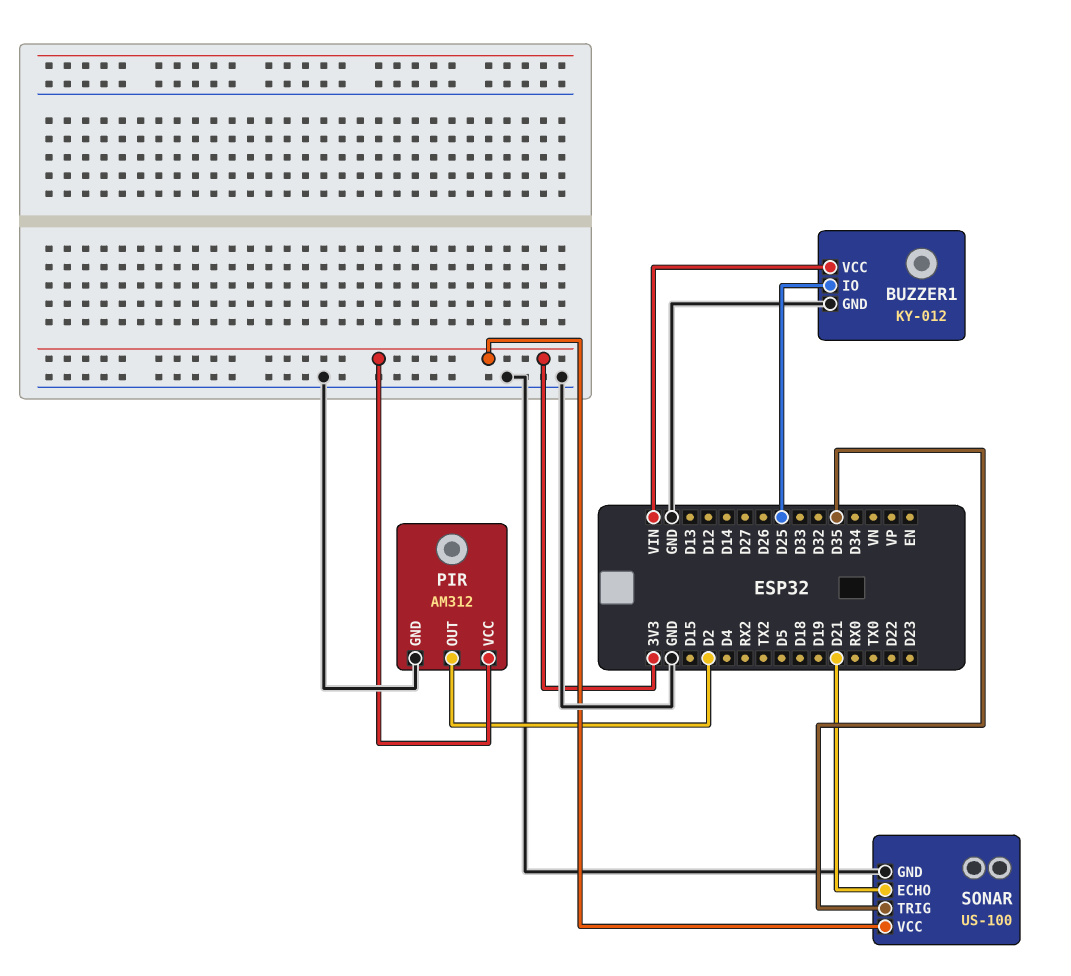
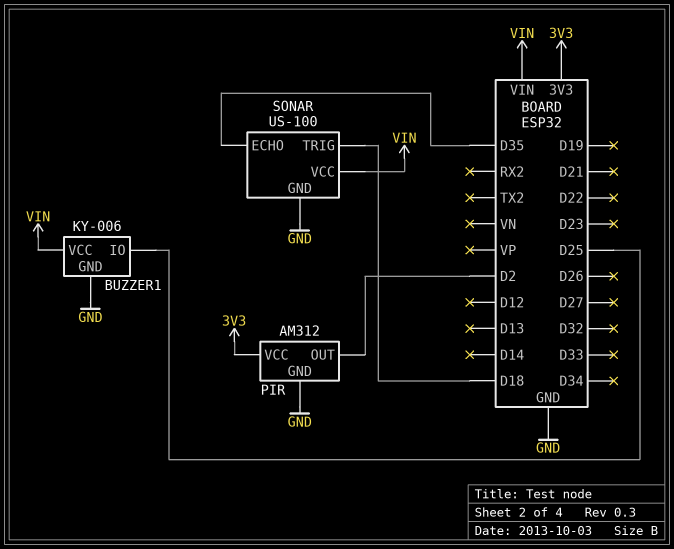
BUZZER1: KY-012 -> KY-006
SONAR pin ECHO: D21 -> D35
SONAR pin TRIG: D35 -> D18
SONAR pin VCC: 3V3 -> VIN

